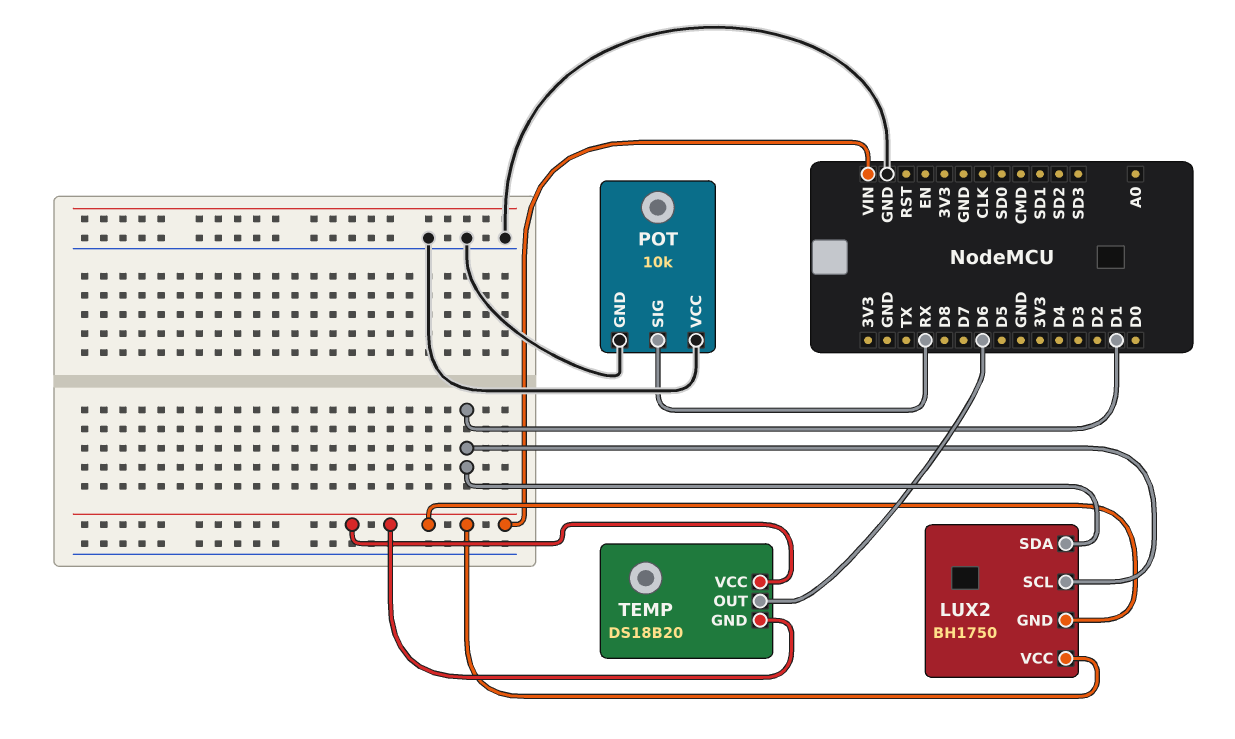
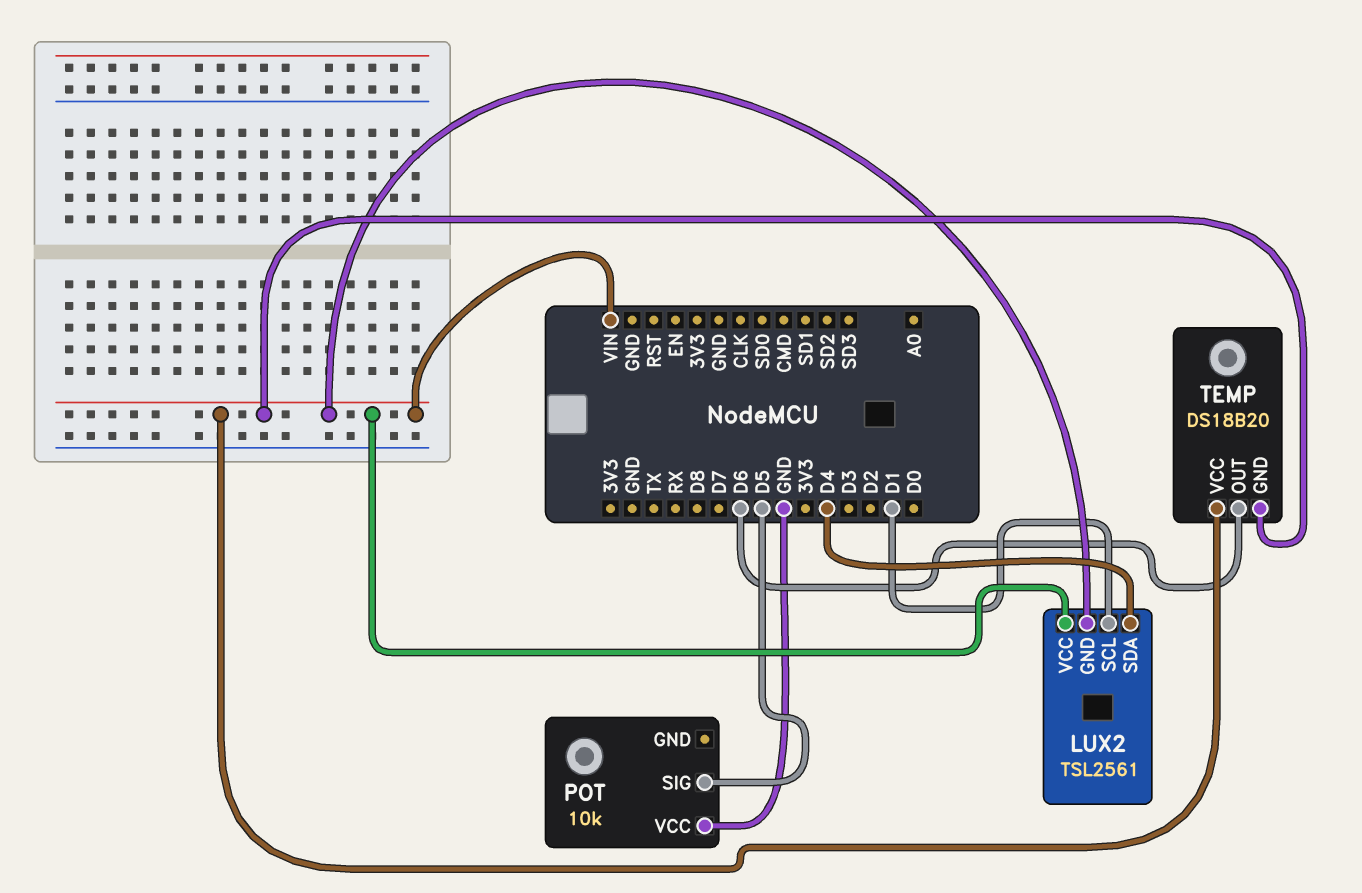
LUX2: BH1750 -> TSL2561
LUX2 pin SDA: D1 -> D4
POT pin GND: GND -> none
POT pin SIG: RX -> D5

